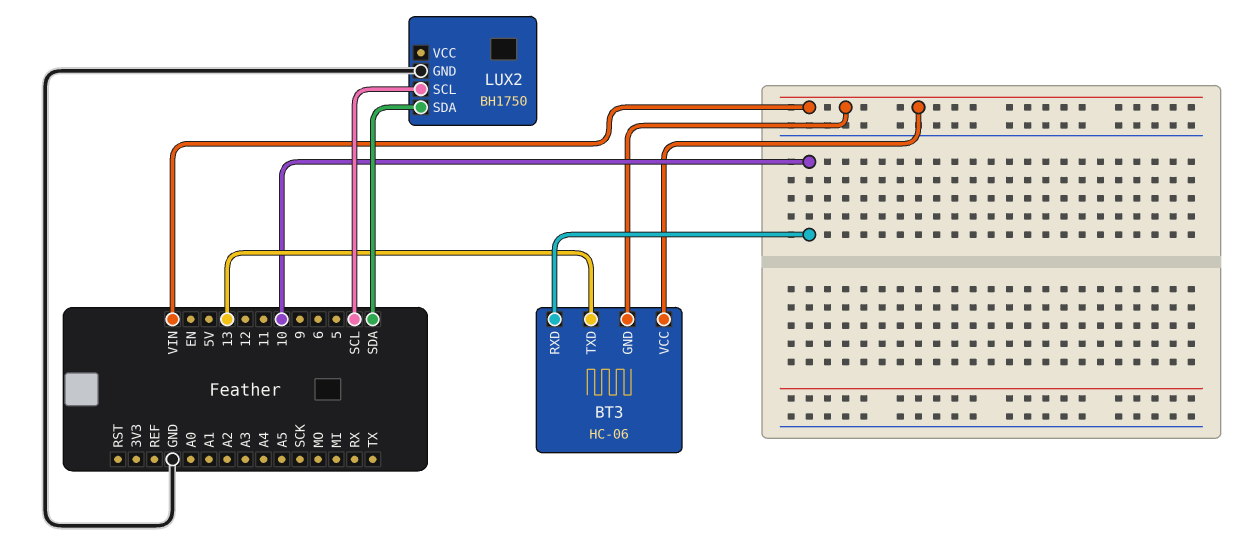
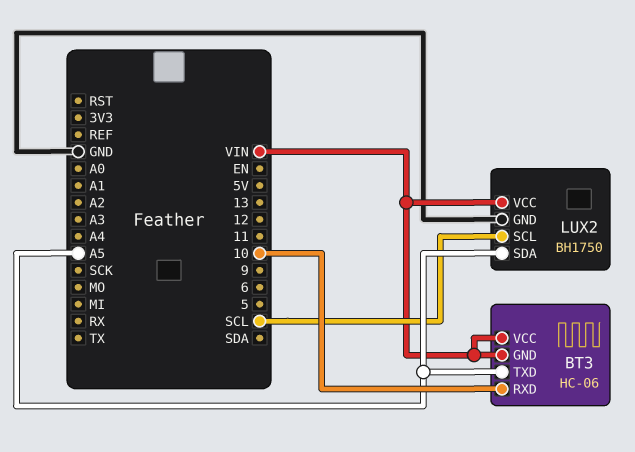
BT3 pin TXD: 13 -> A5
LUX2 pin SDA: SDA -> A5
LUX2 pin VCC: none -> VIN

